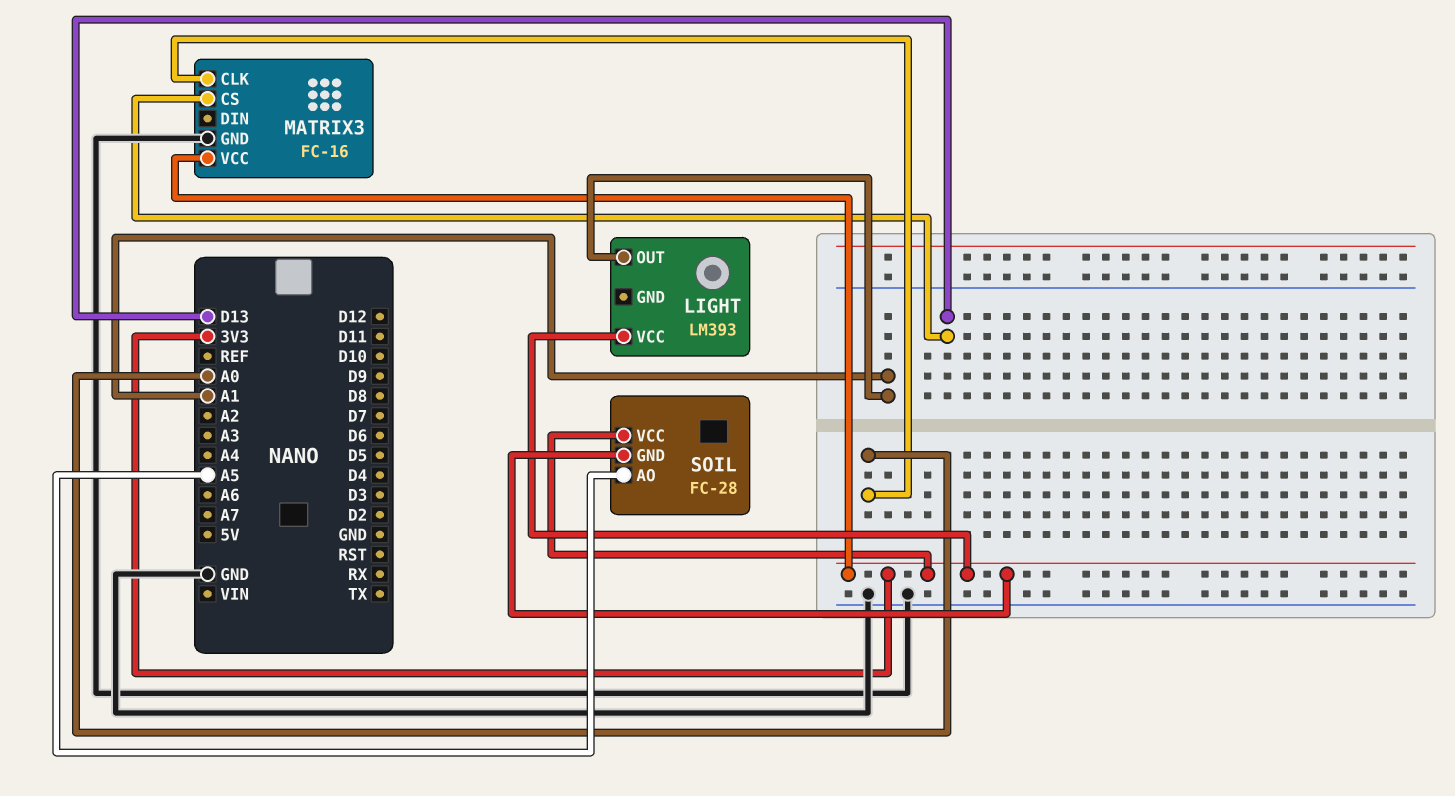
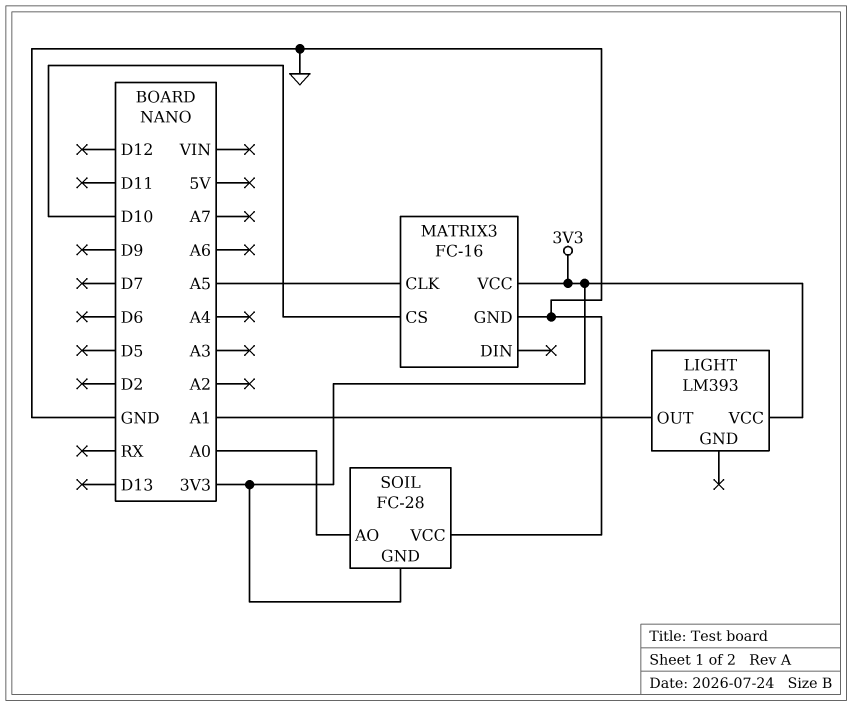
MATRIX3 pin CLK: A0 -> A5
MATRIX3 pin CS: D13 -> D10
SOIL pin AO: A5 -> A0
SOIL pin VCC: 3V3 -> GND

